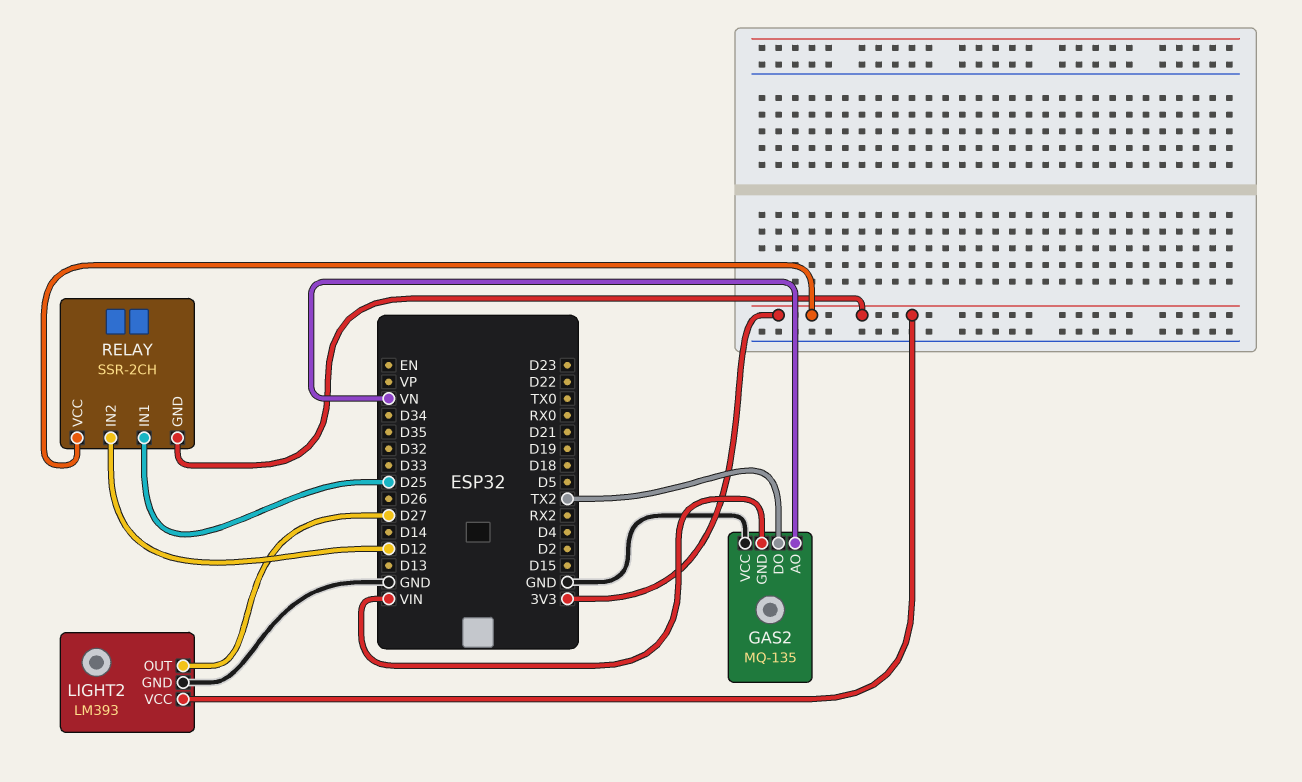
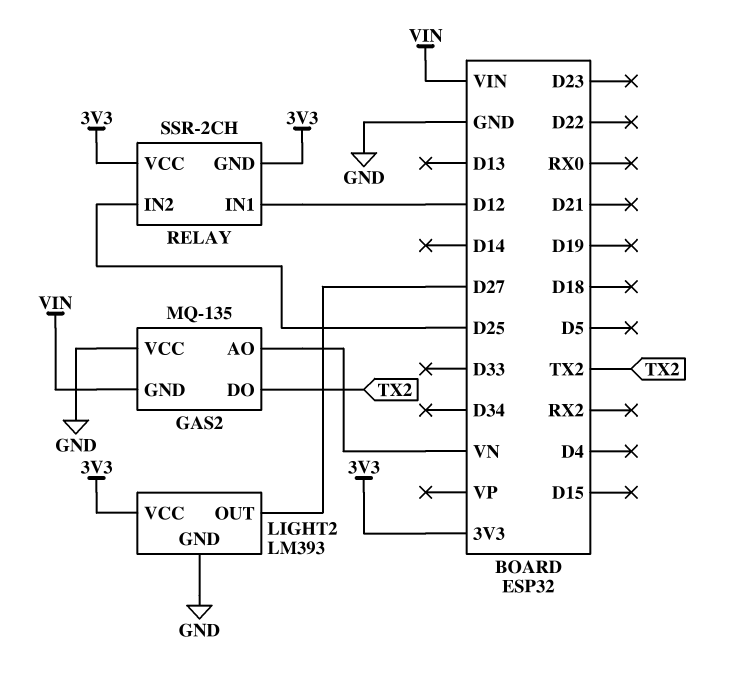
RELAY pin IN1: D25 -> D12
RELAY pin IN2: D12 -> D25

